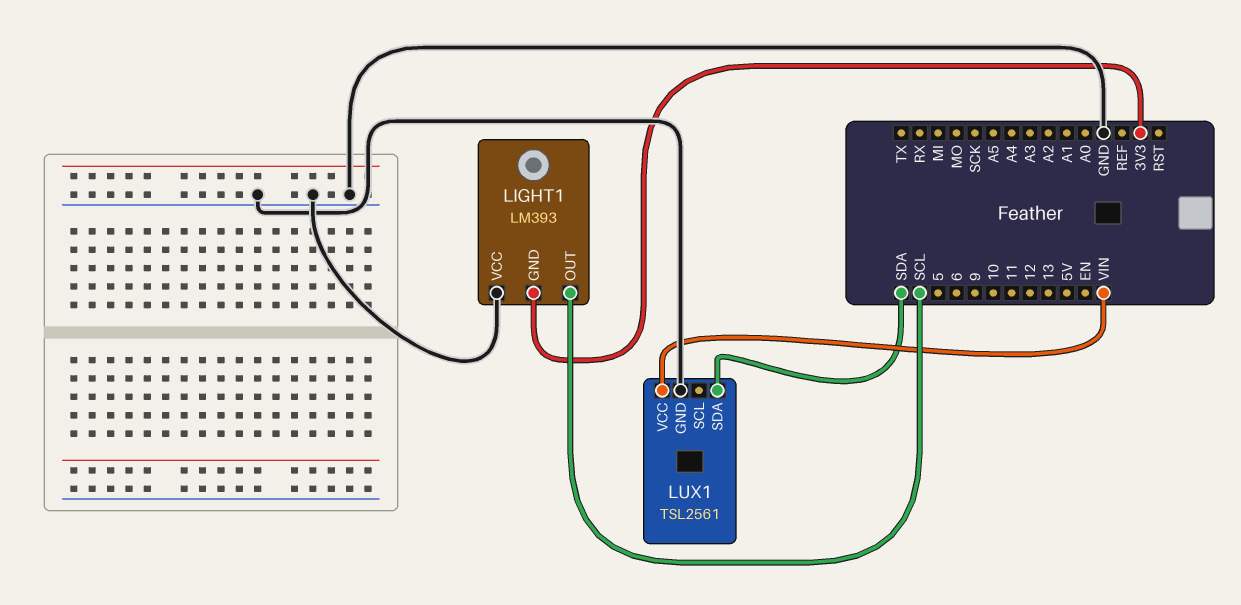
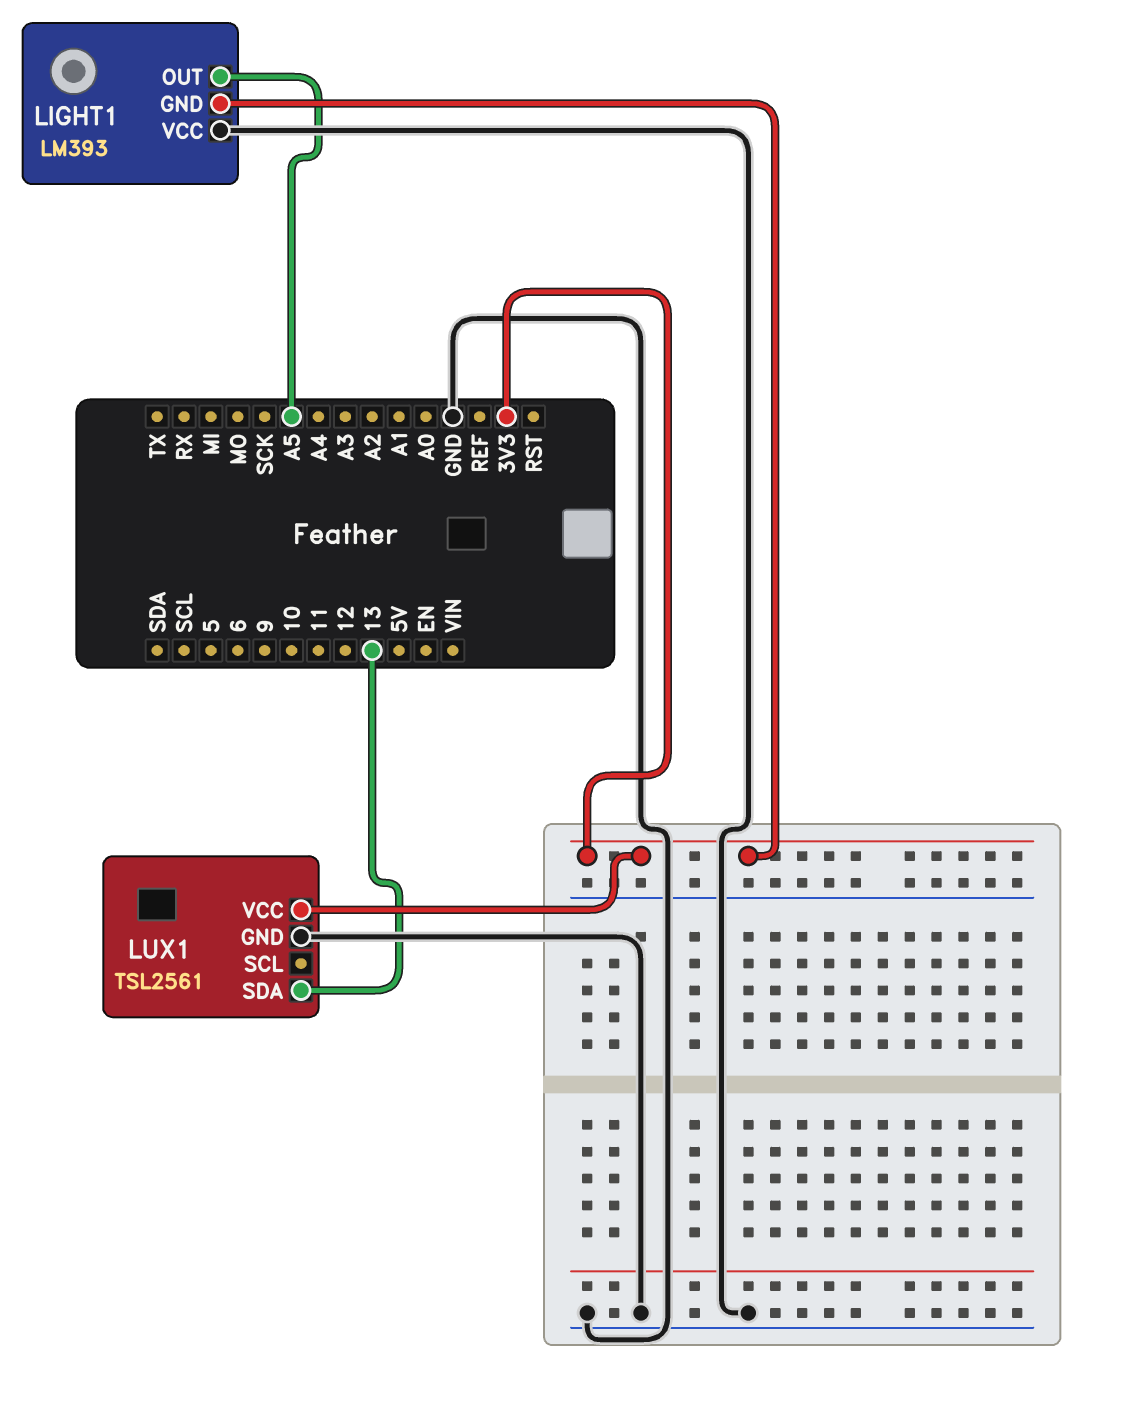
LIGHT1 pin OUT: SCL -> A5
LUX1 pin SDA: SDA -> 13
LUX1 pin VCC: VIN -> 3V3

